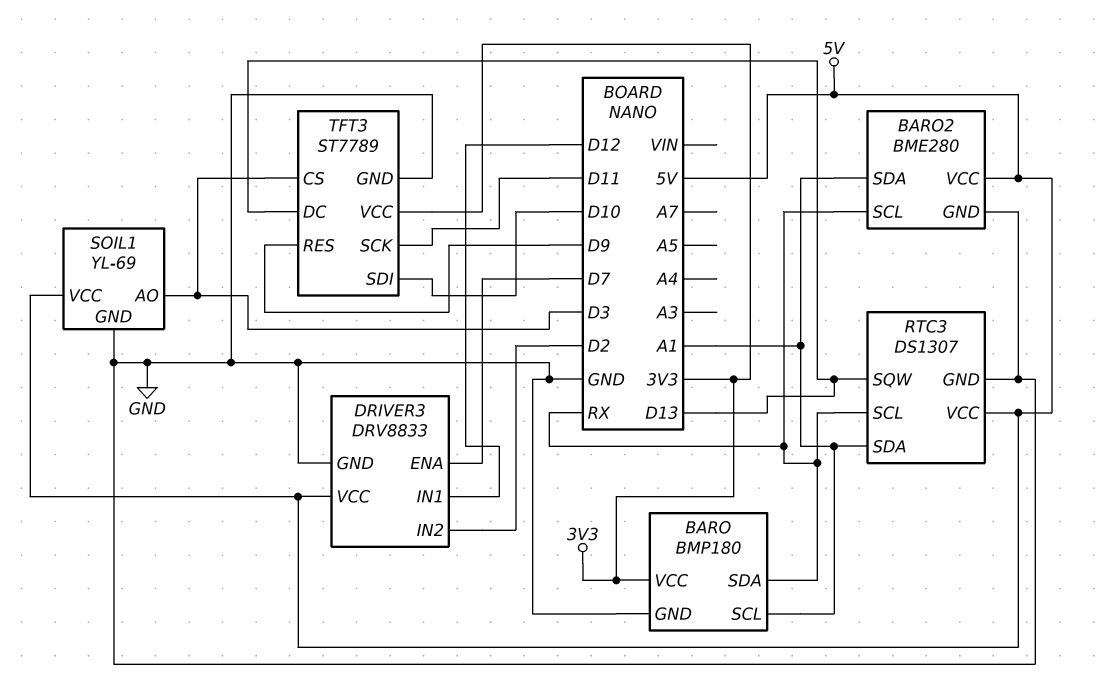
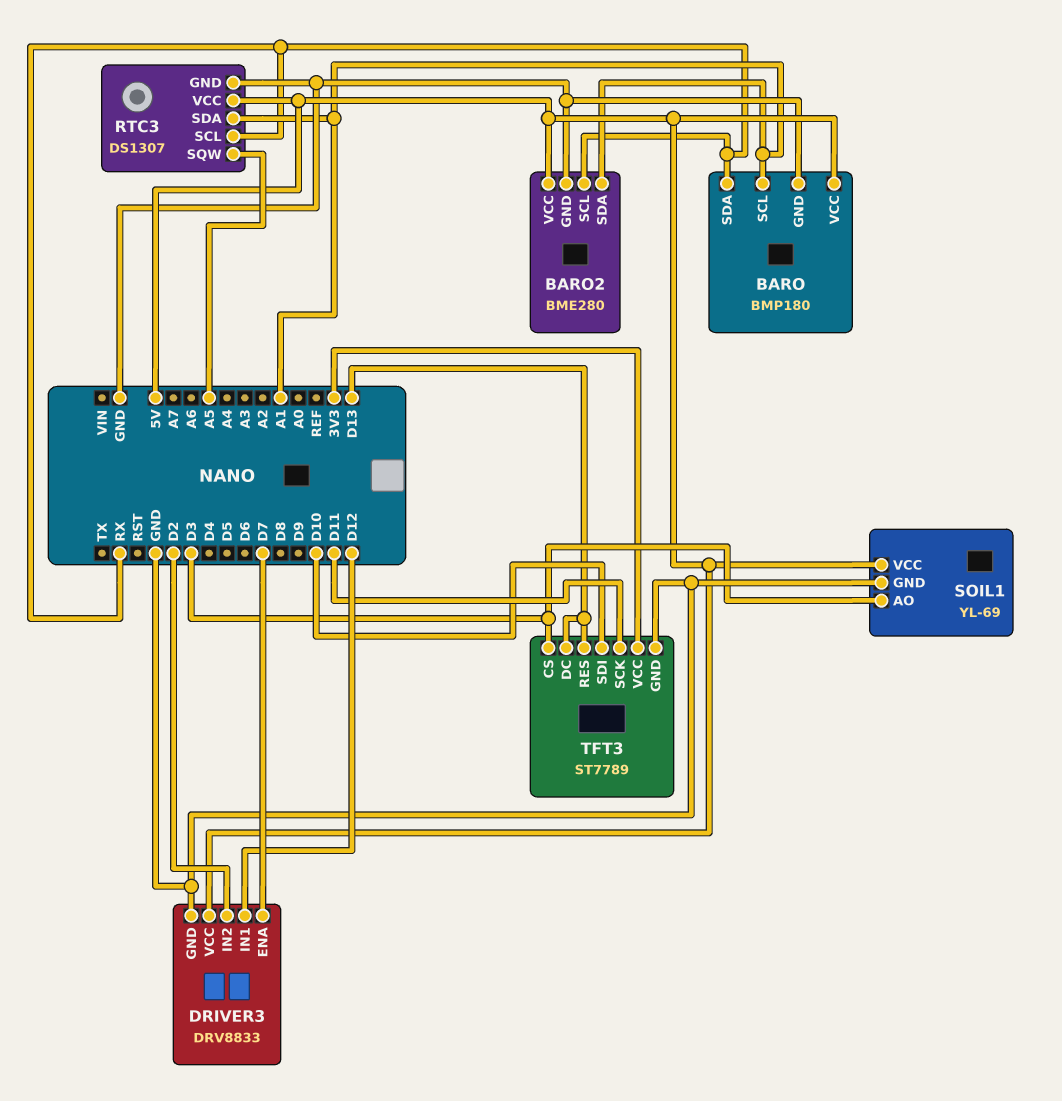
BARO pin VCC: 3V3 -> 5V
RTC3 pin SQW: D13 -> A5
TFT3 pin RES: D9 -> D13

